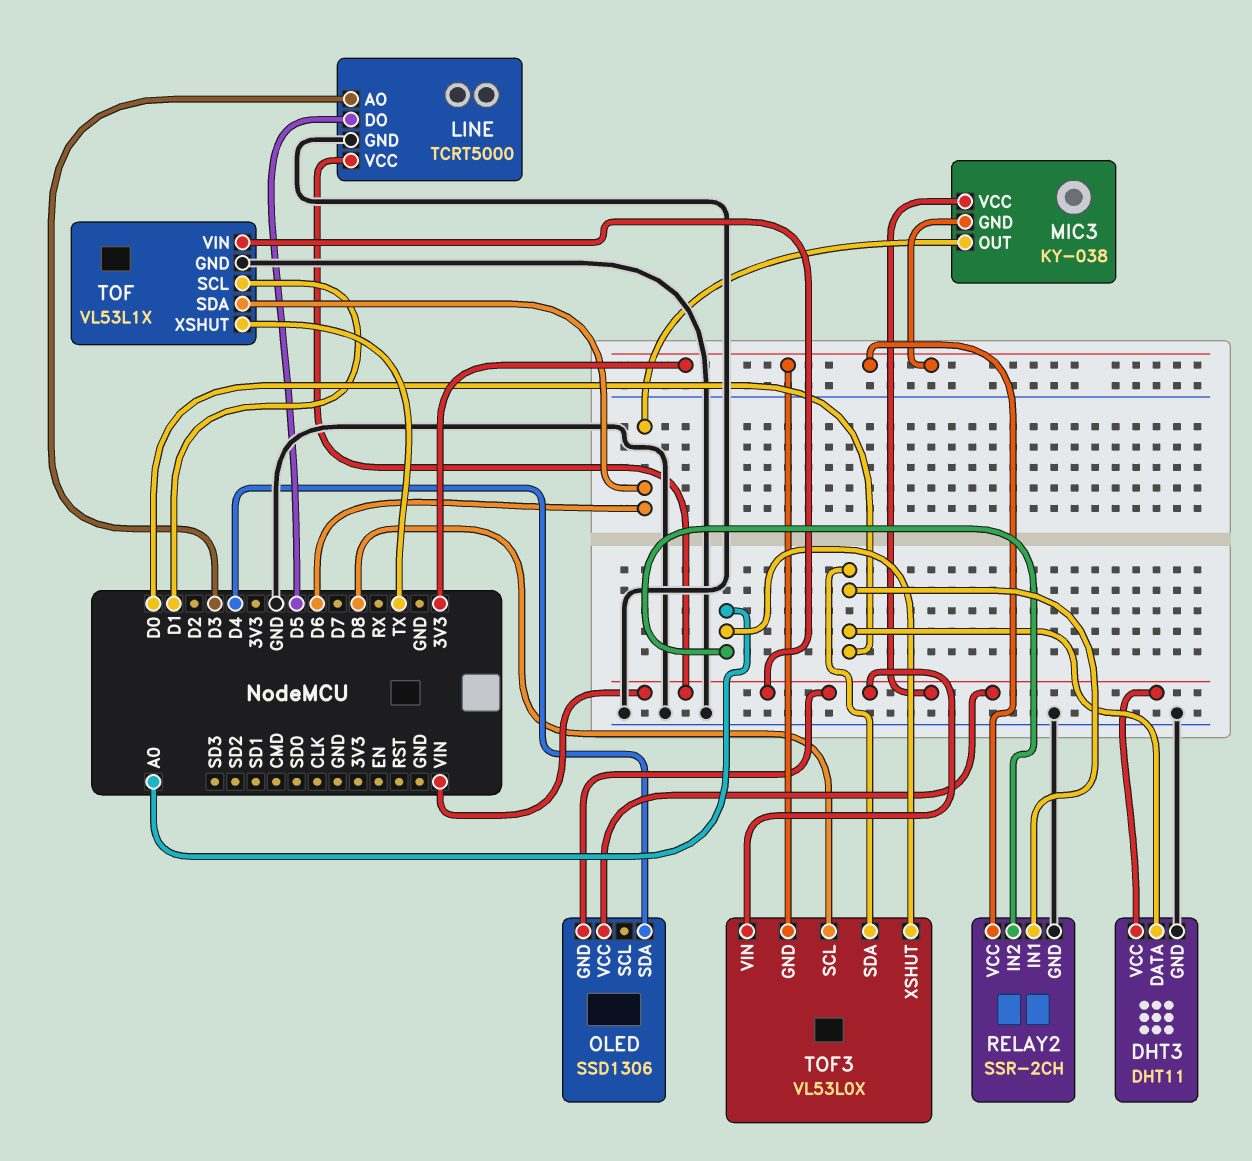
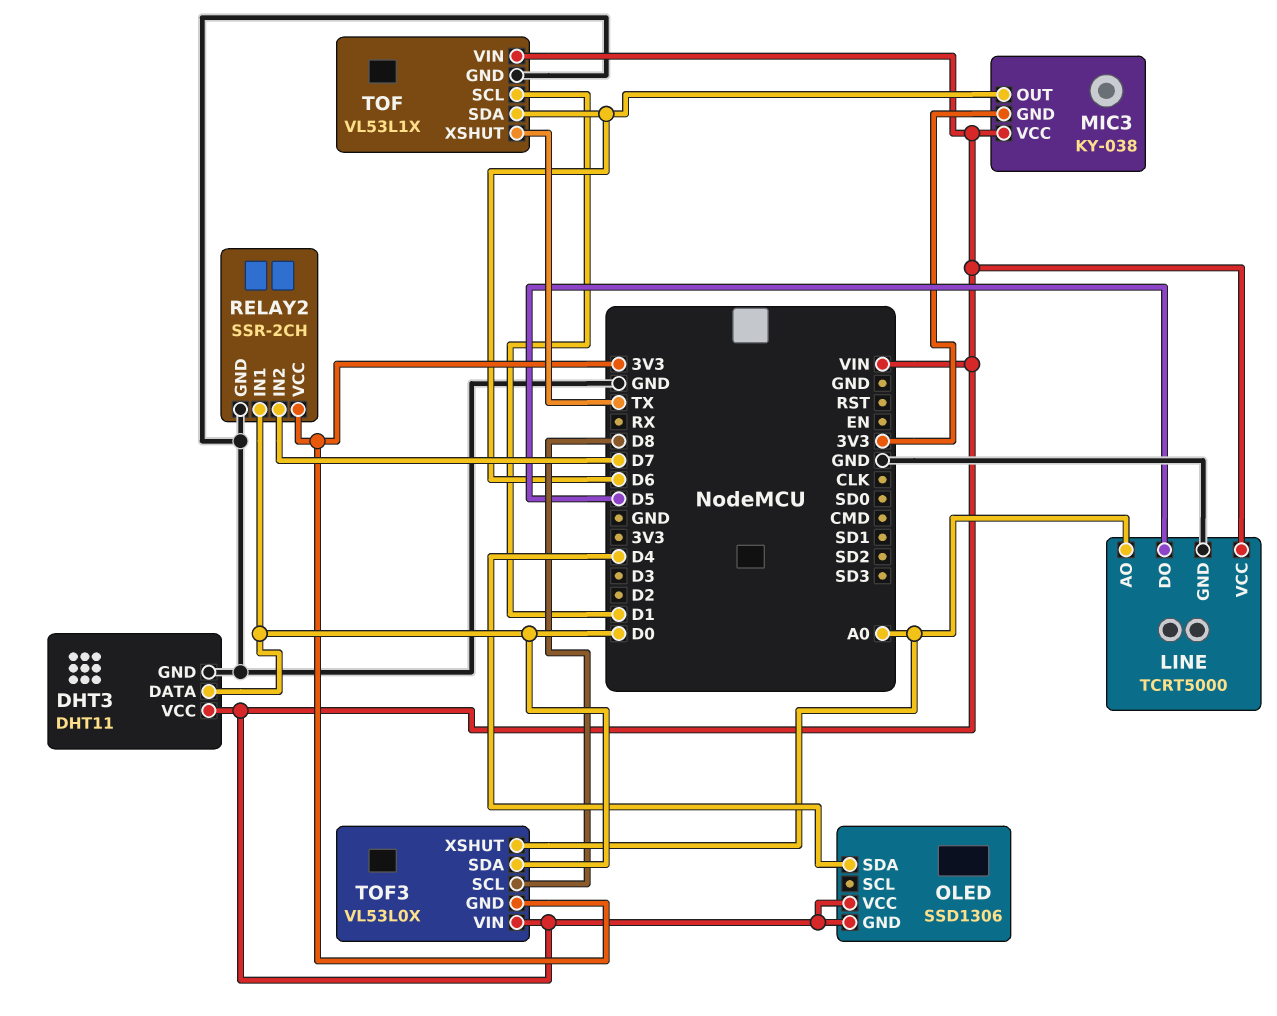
LINE pin AO: D3 -> A0
RELAY2 pin IN2: A0 -> D7

